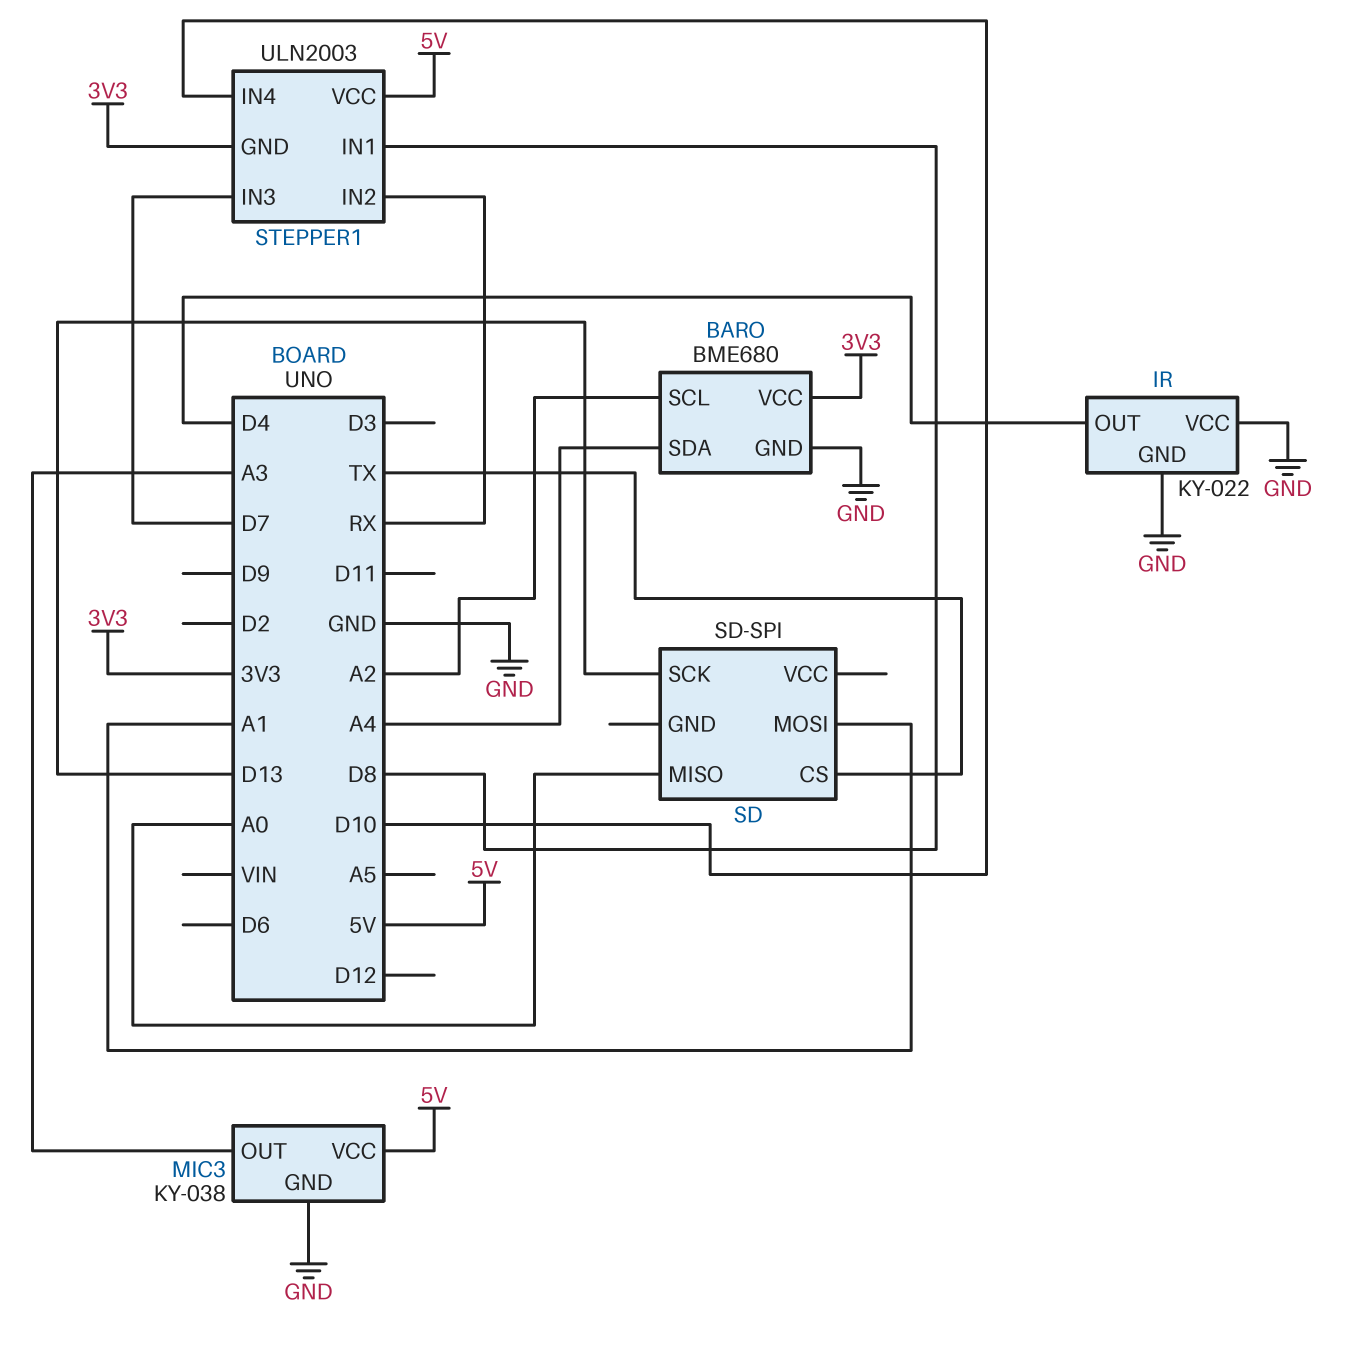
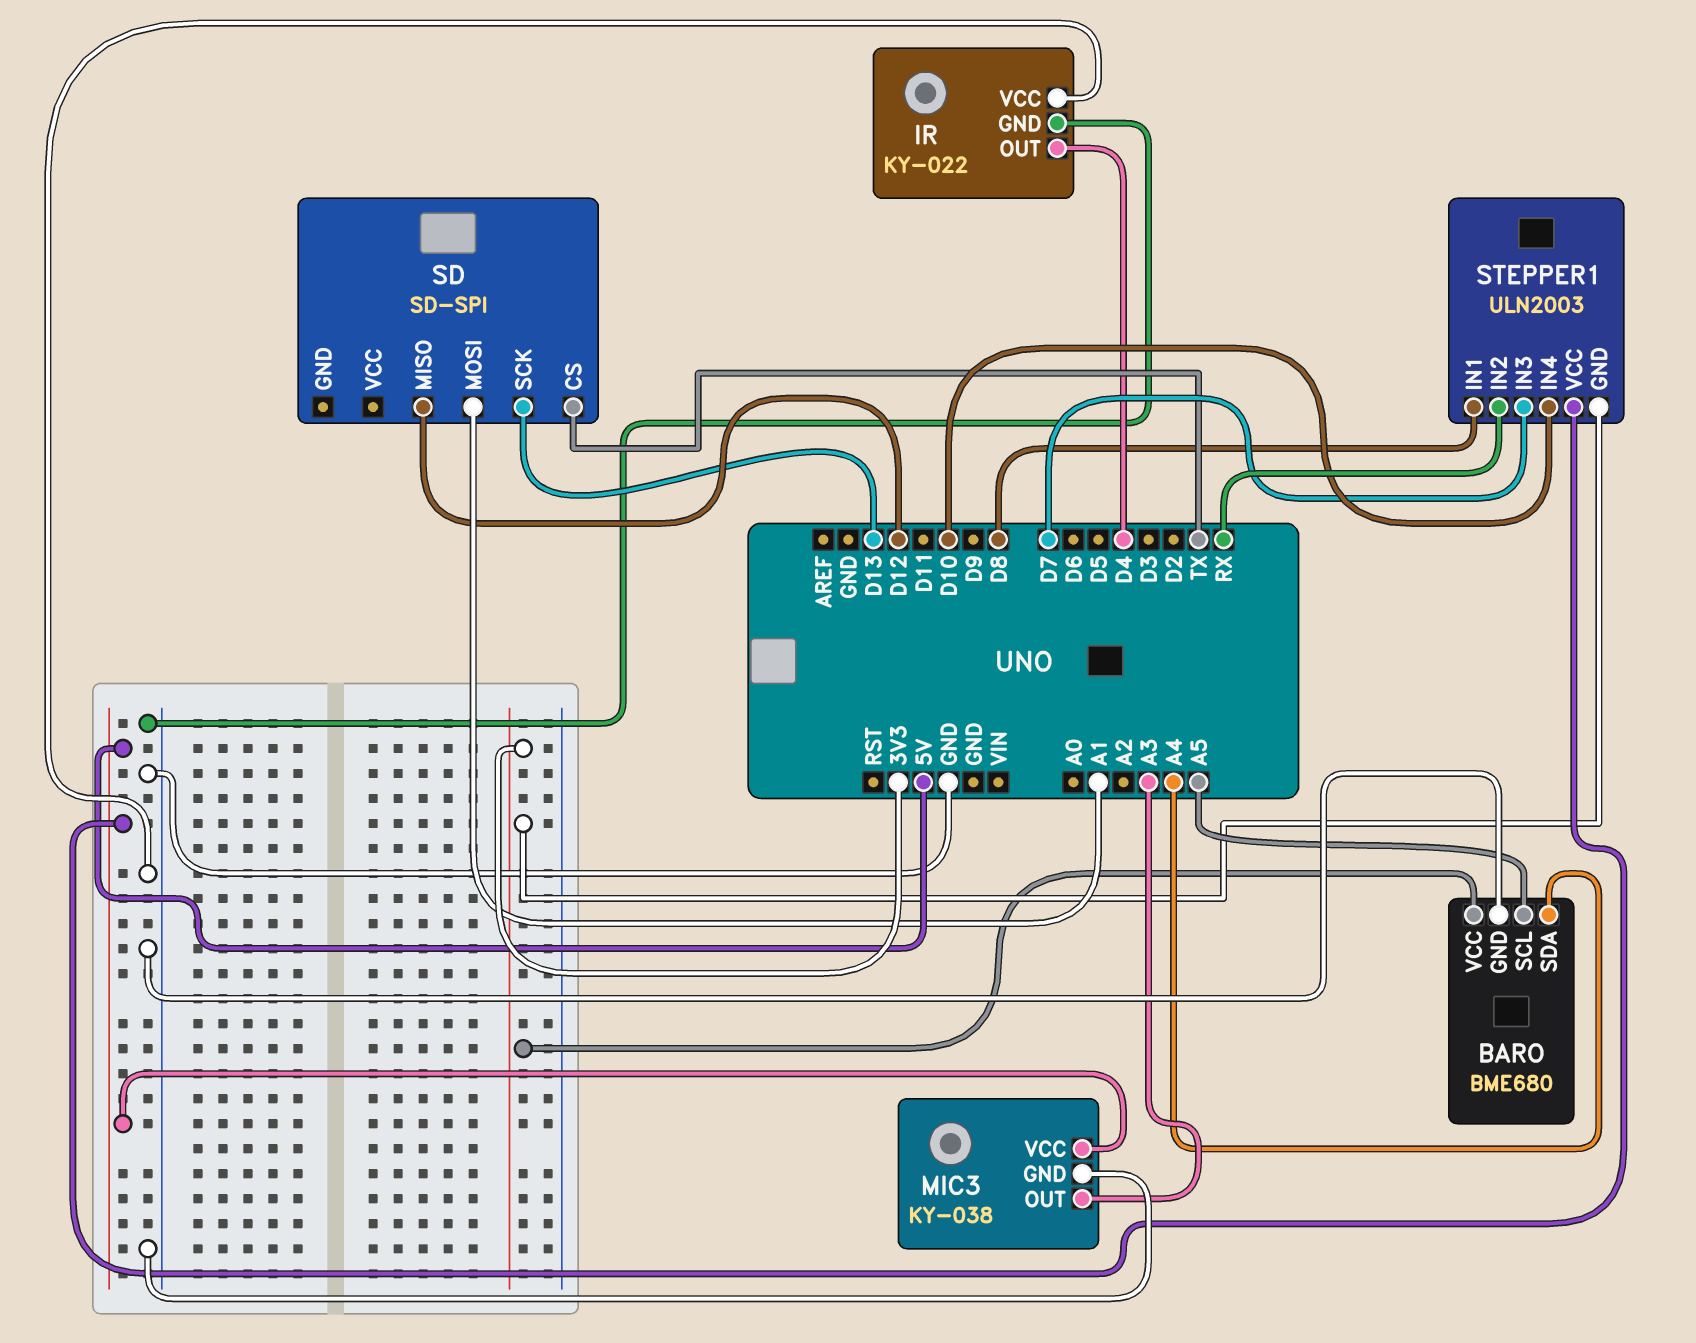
BARO pin SCL: A2 -> A5
SD pin MISO: A0 -> D12

